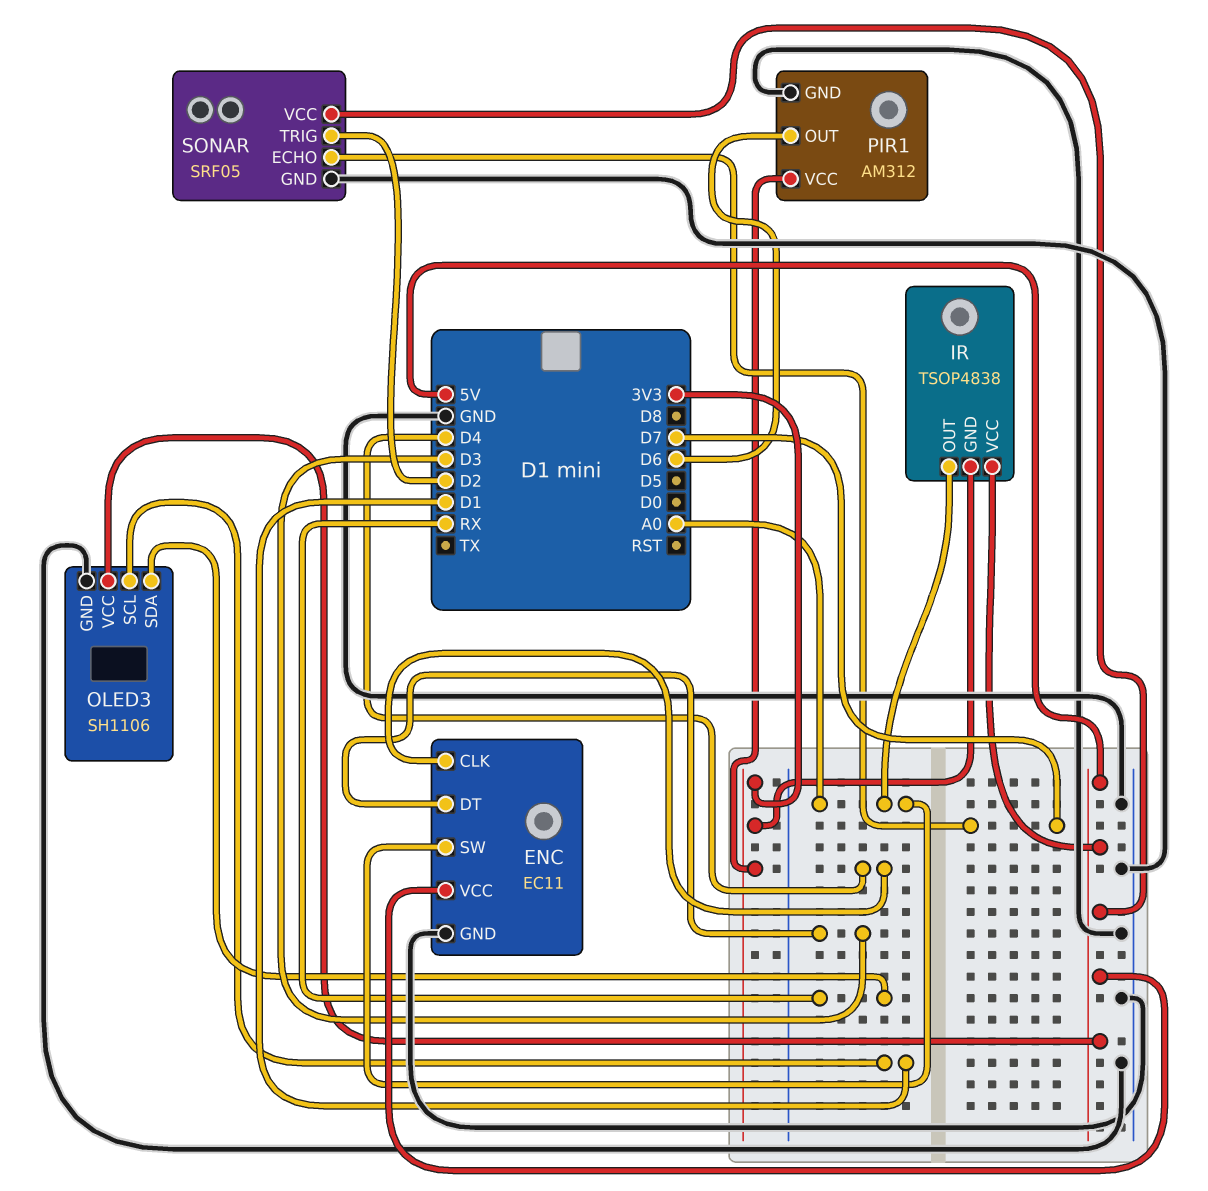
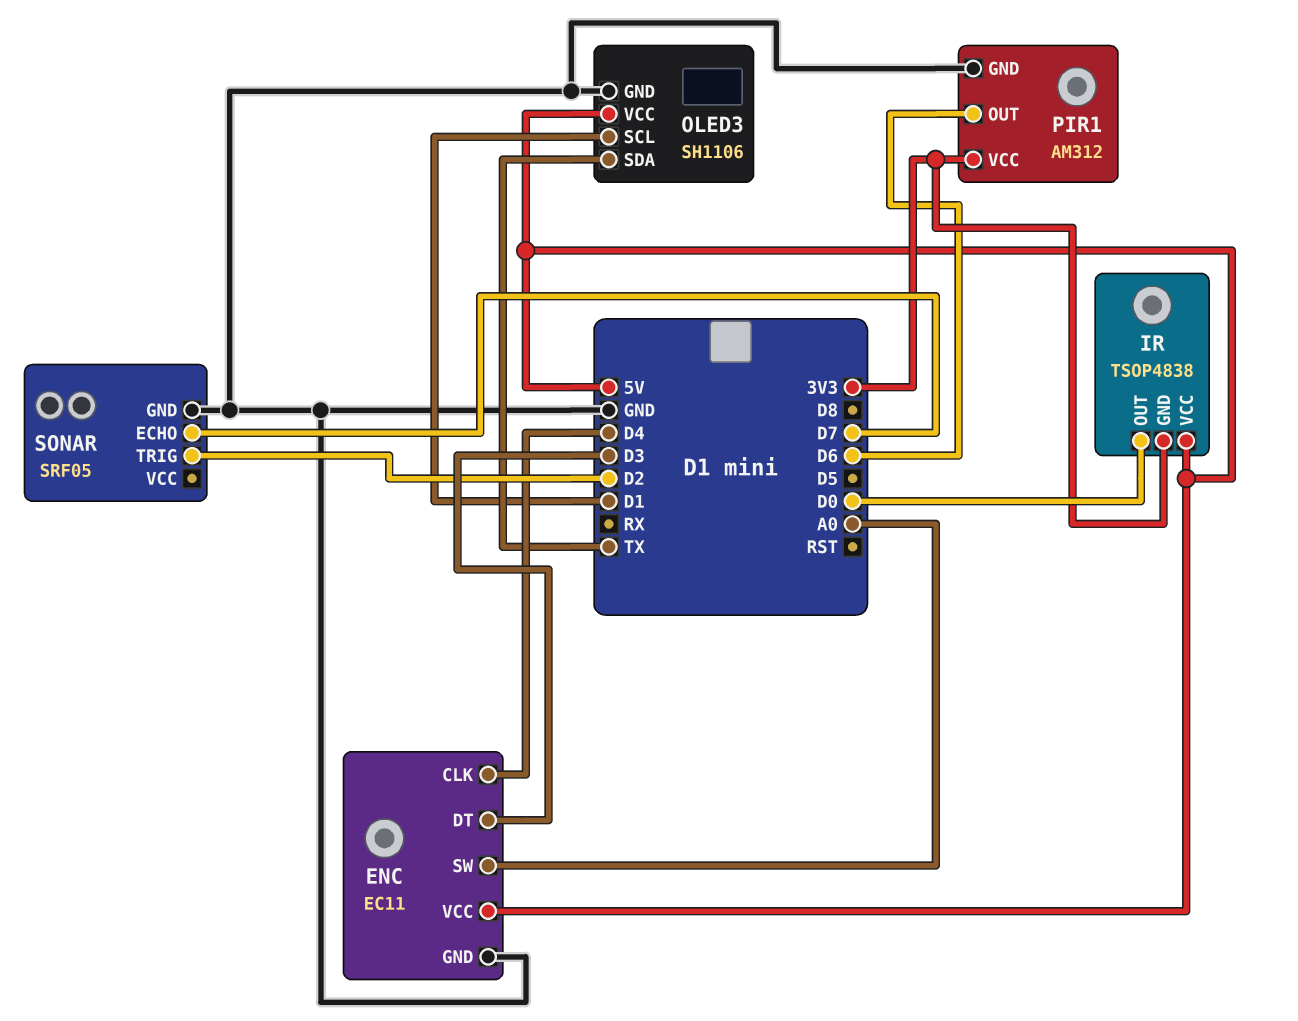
IR pin OUT: A0 -> D0
OLED3 pin SDA: RX -> TX
SONAR pin VCC: 5V -> none

